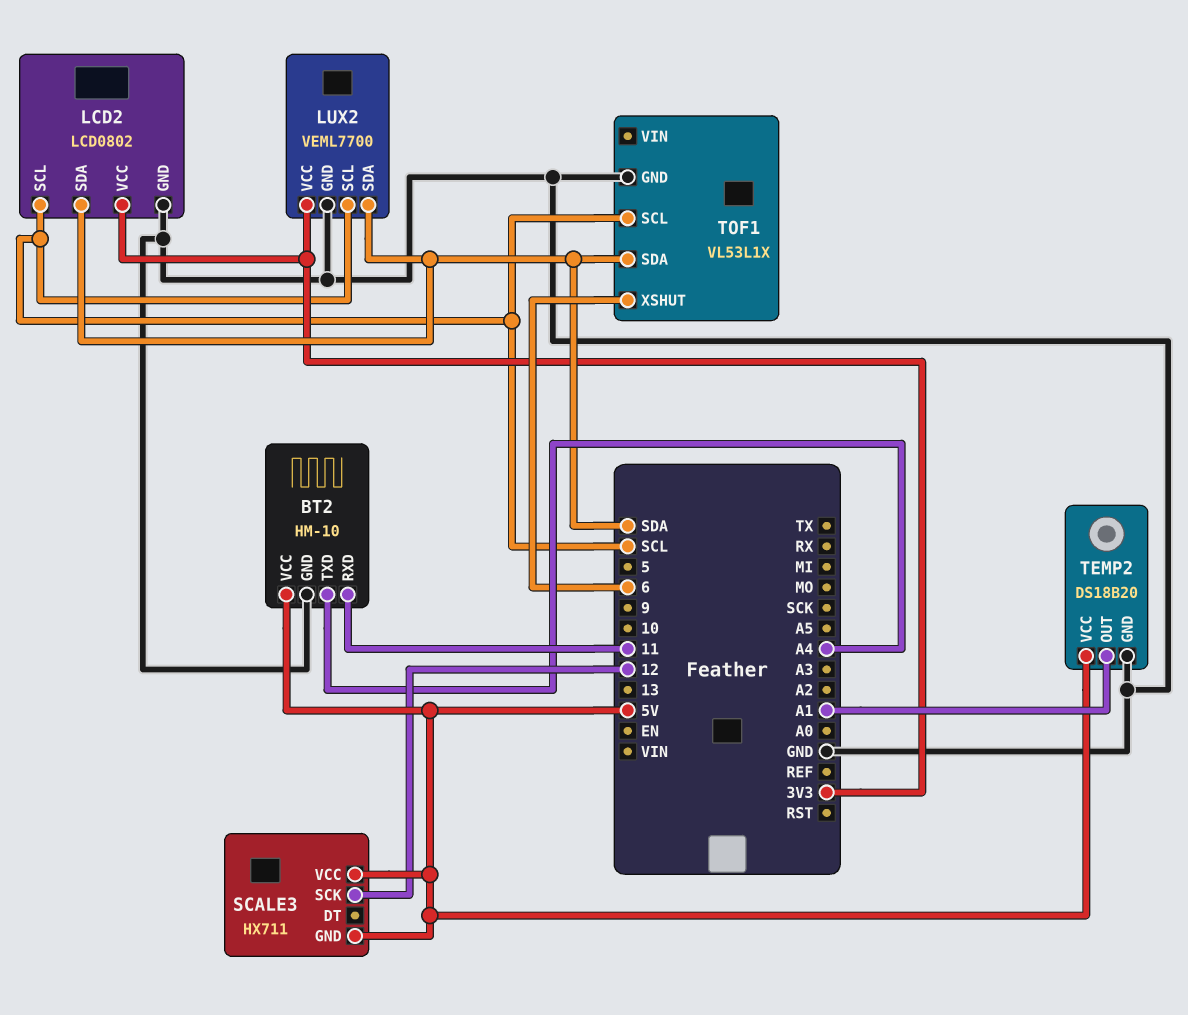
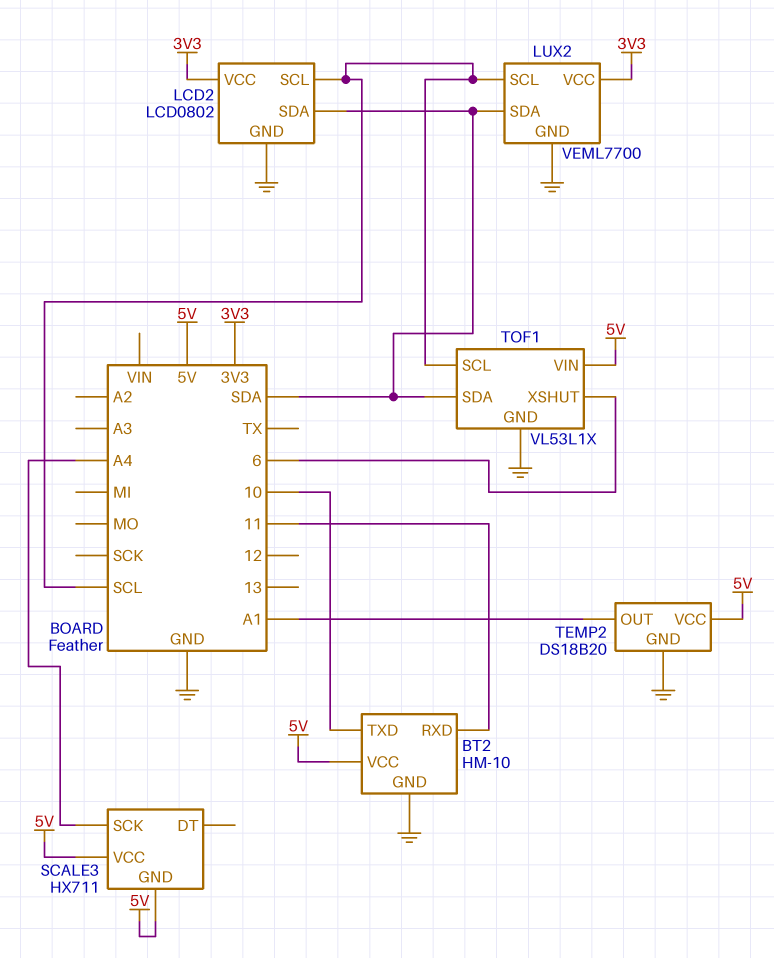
BT2 pin TXD: A4 -> 10
SCALE3 pin SCK: 12 -> A4
TOF1 pin VIN: none -> 5V

